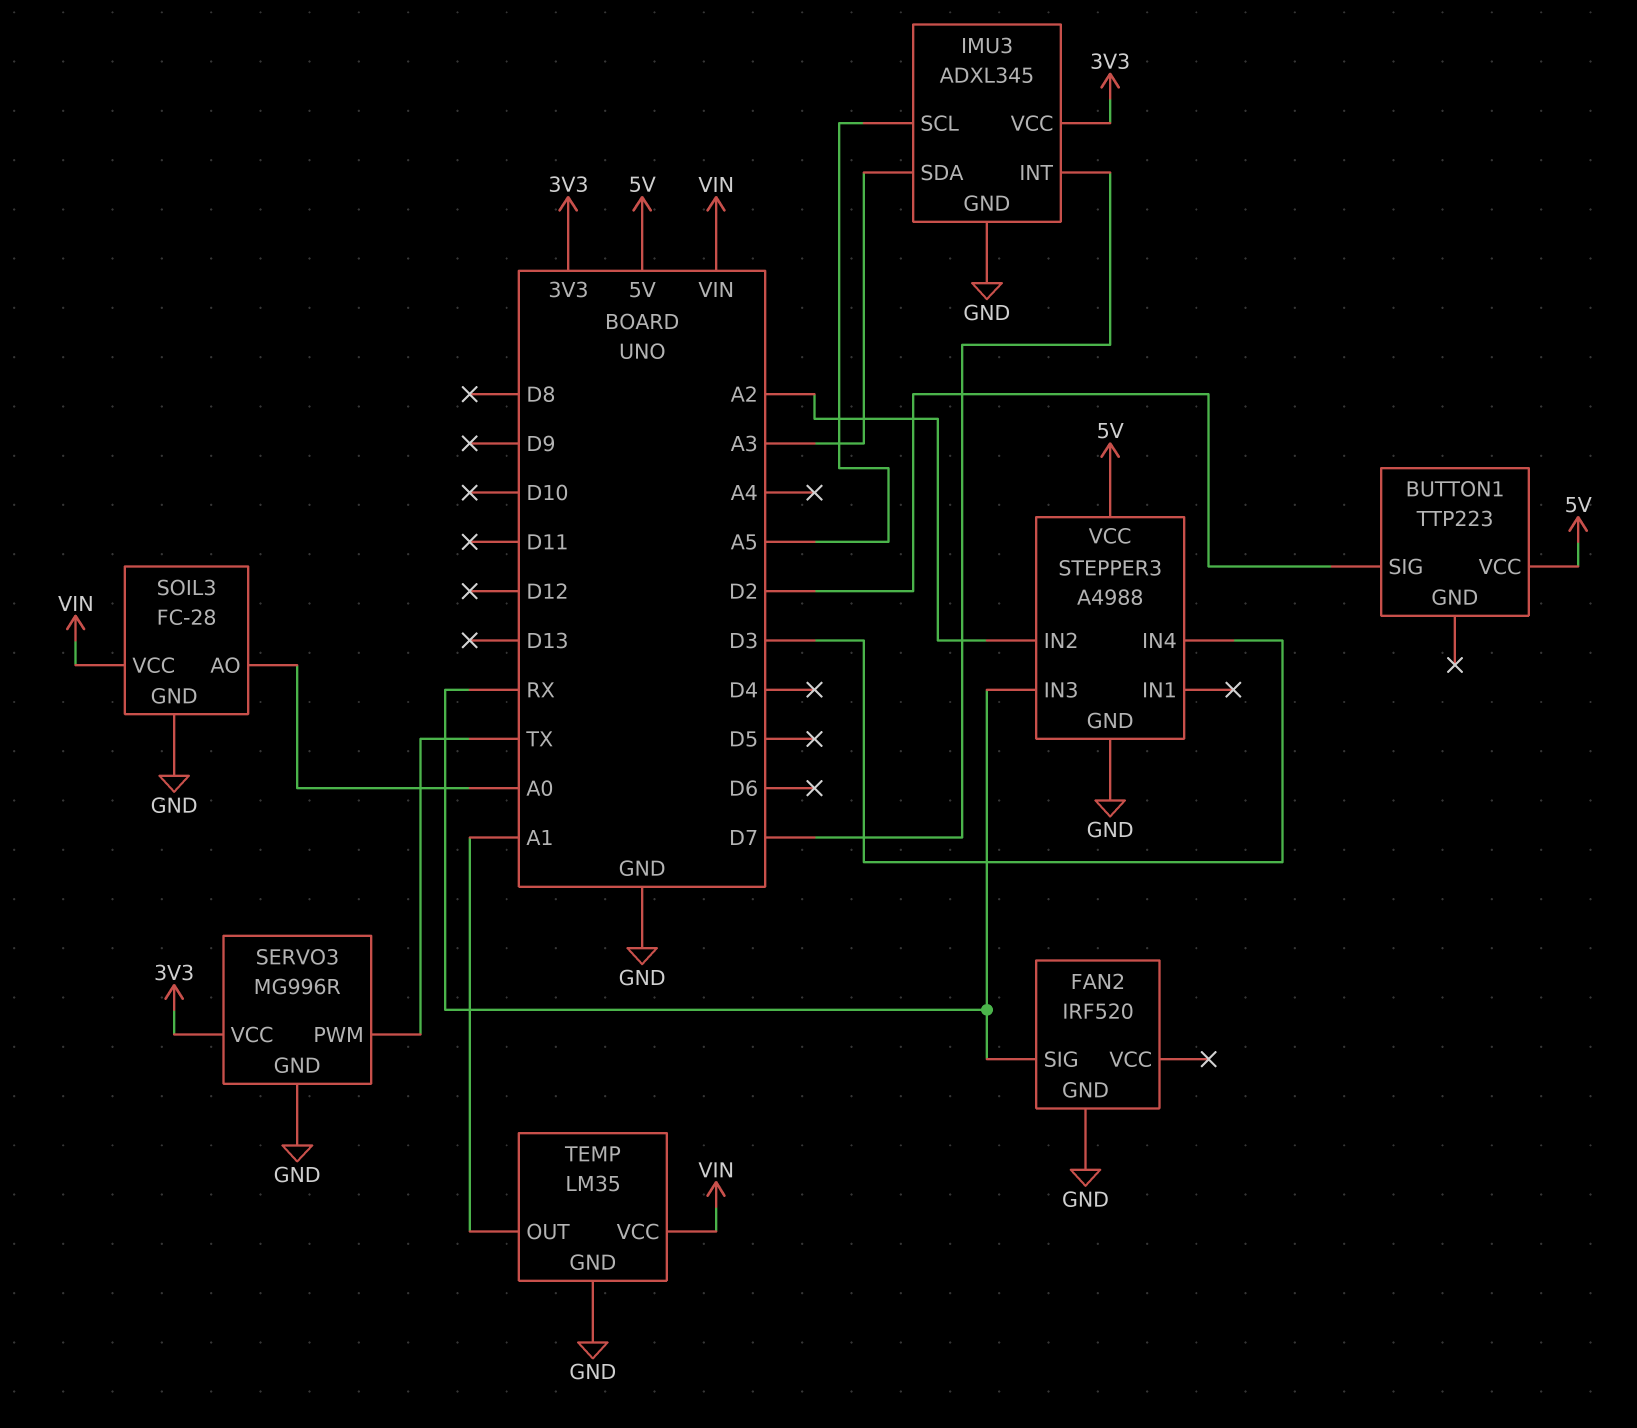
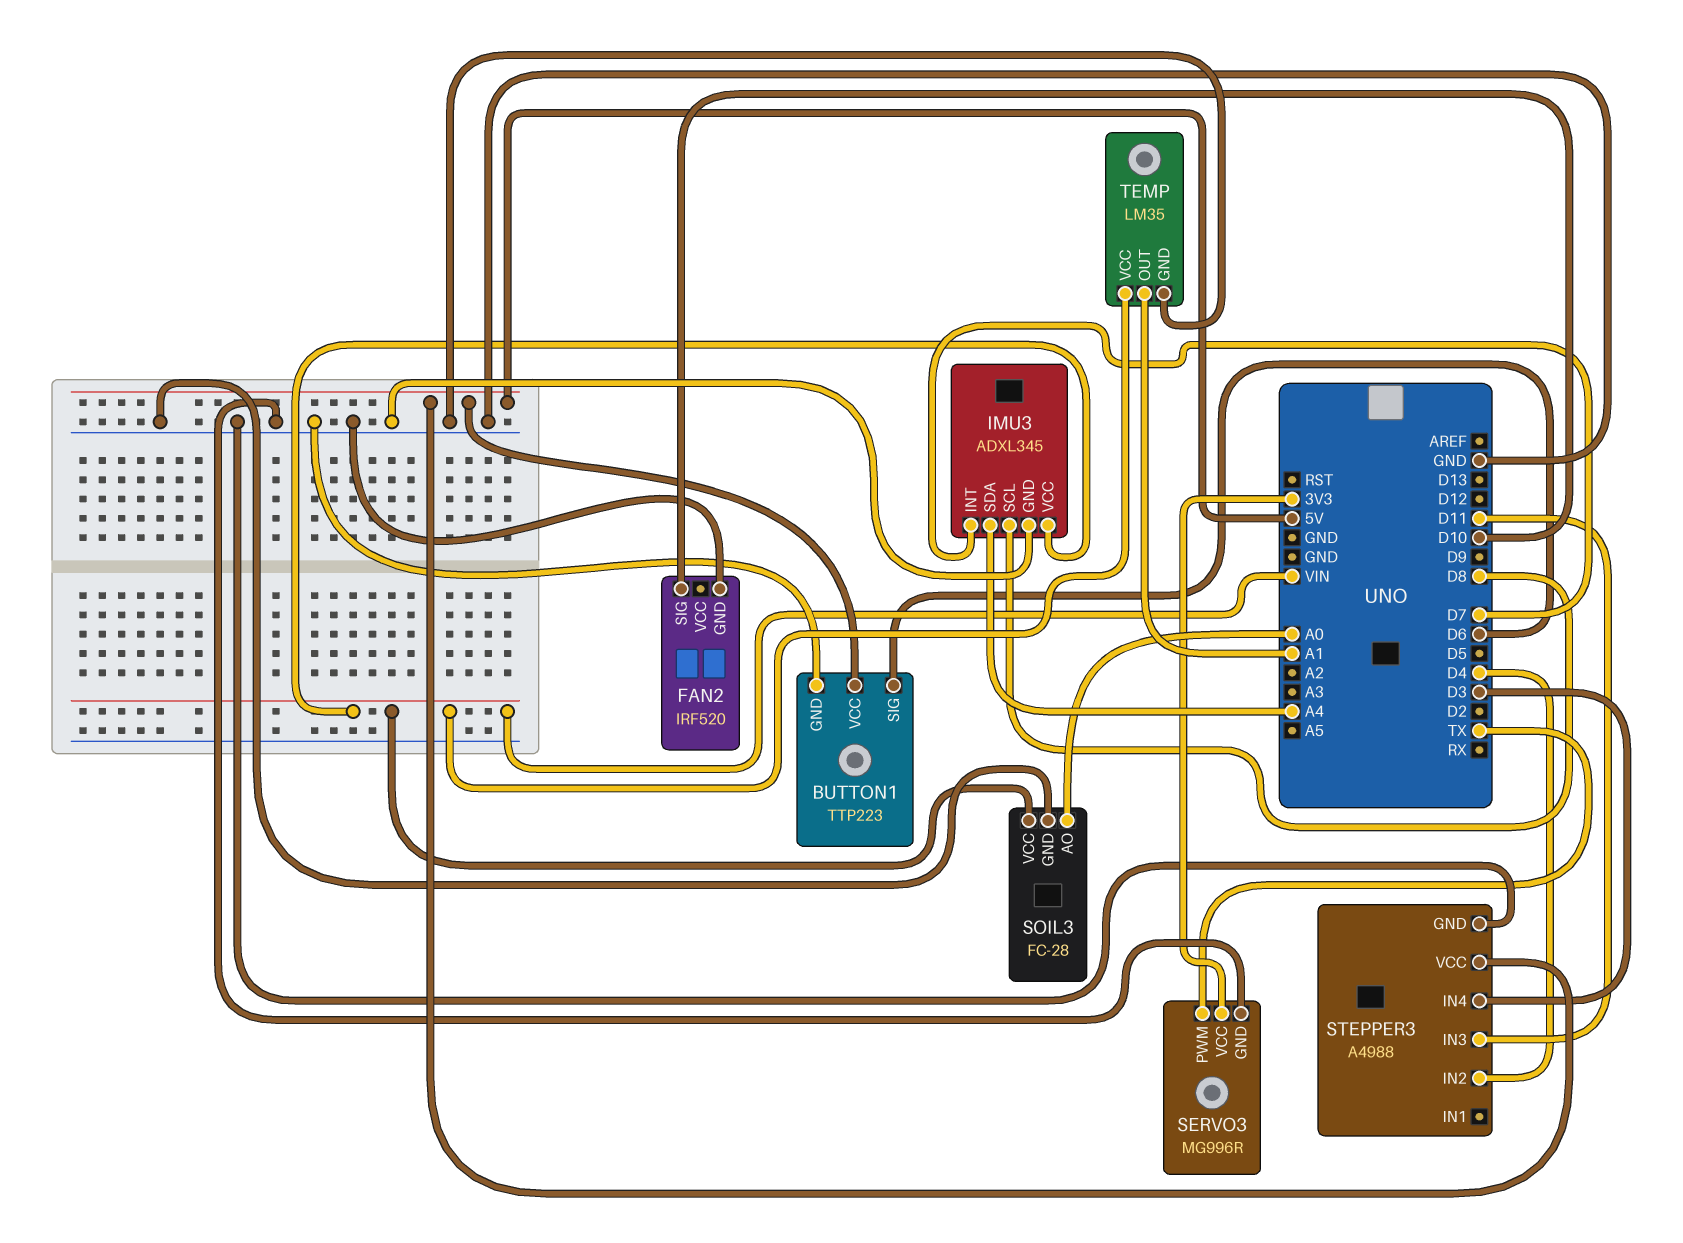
BUTTON1 pin GND: none -> GND
BUTTON1 pin SIG: D2 -> D6
FAN2 pin SIG: RX -> D10
IMU3 pin SCL: A5 -> D8
IMU3 pin SDA: A3 -> A4
IMU3 pin VCC: 3V3 -> VIN
STEPPER3 pin IN2: A2 -> D4
STEPPER3 pin IN3: RX -> D11

